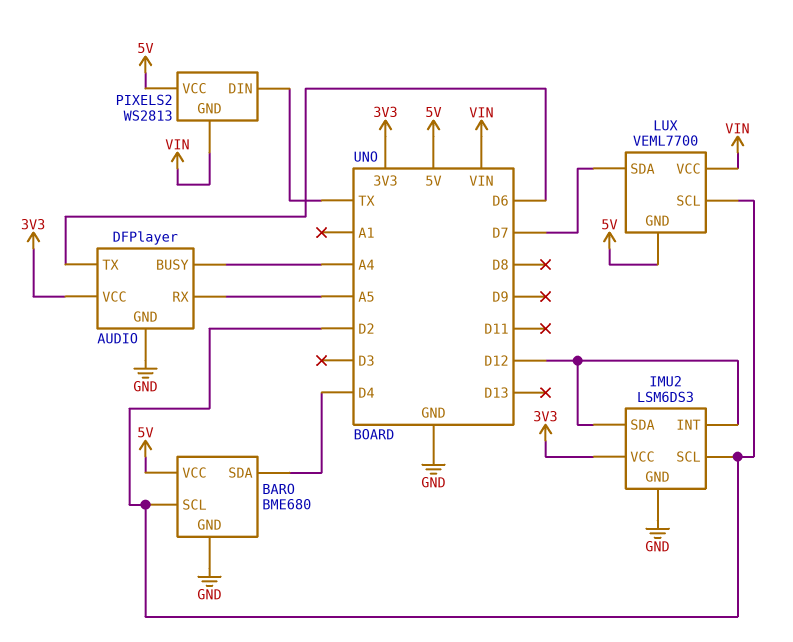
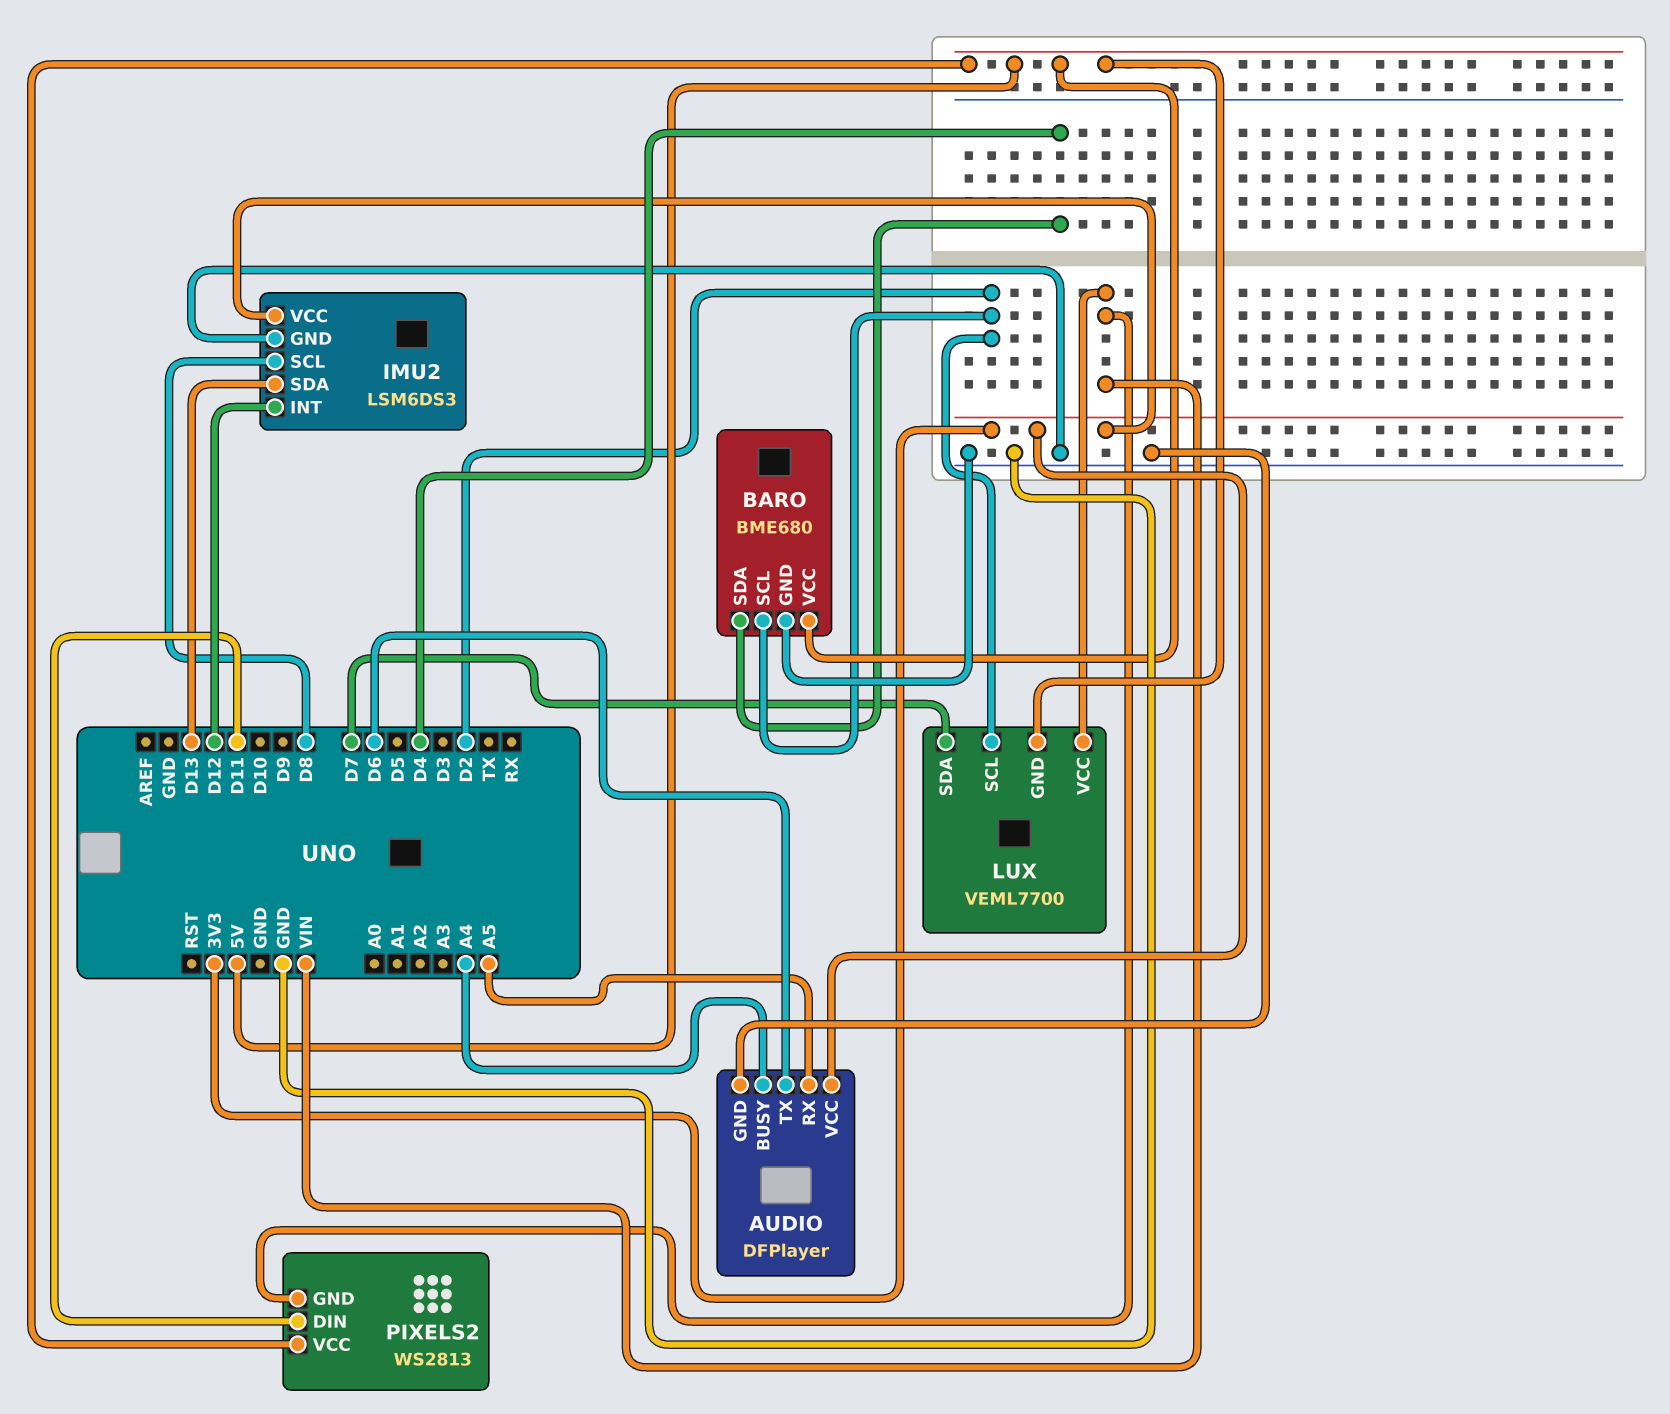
IMU2 pin SCL: D2 -> D8
IMU2 pin SDA: D12 -> D13
PIXELS2 pin DIN: TX -> D11

